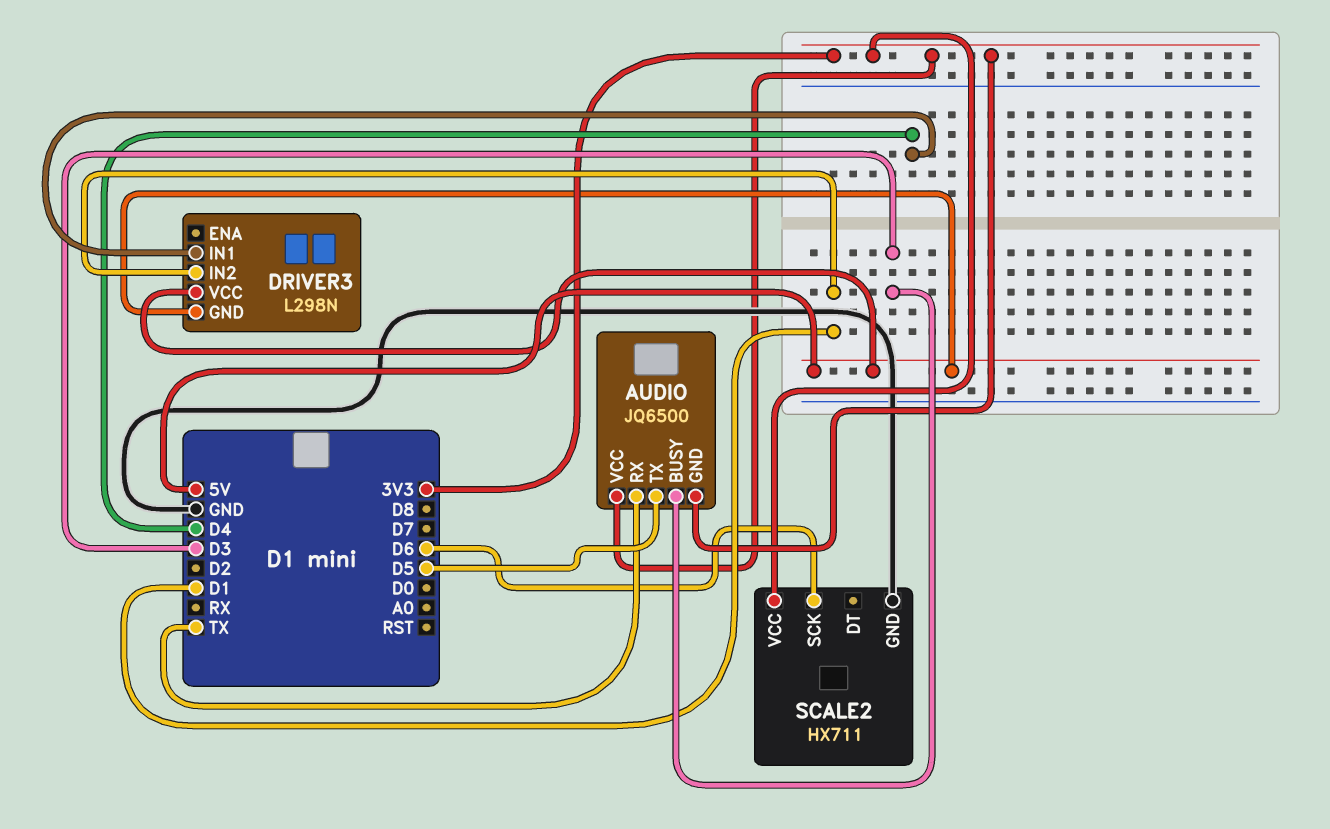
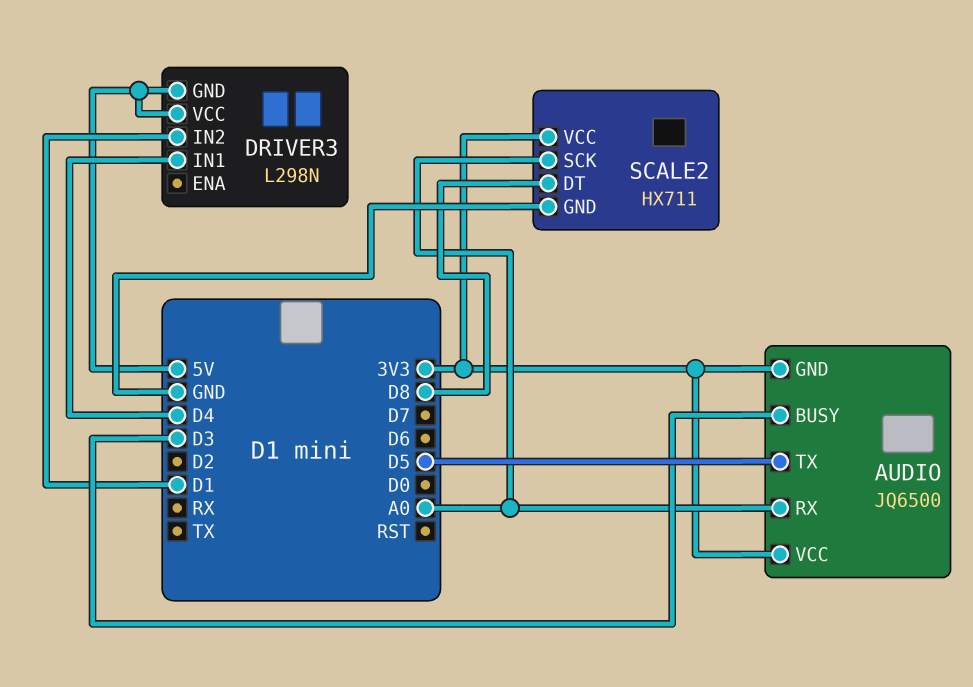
AUDIO pin RX: TX -> A0
SCALE2 pin DT: none -> D8
SCALE2 pin SCK: D6 -> A0

